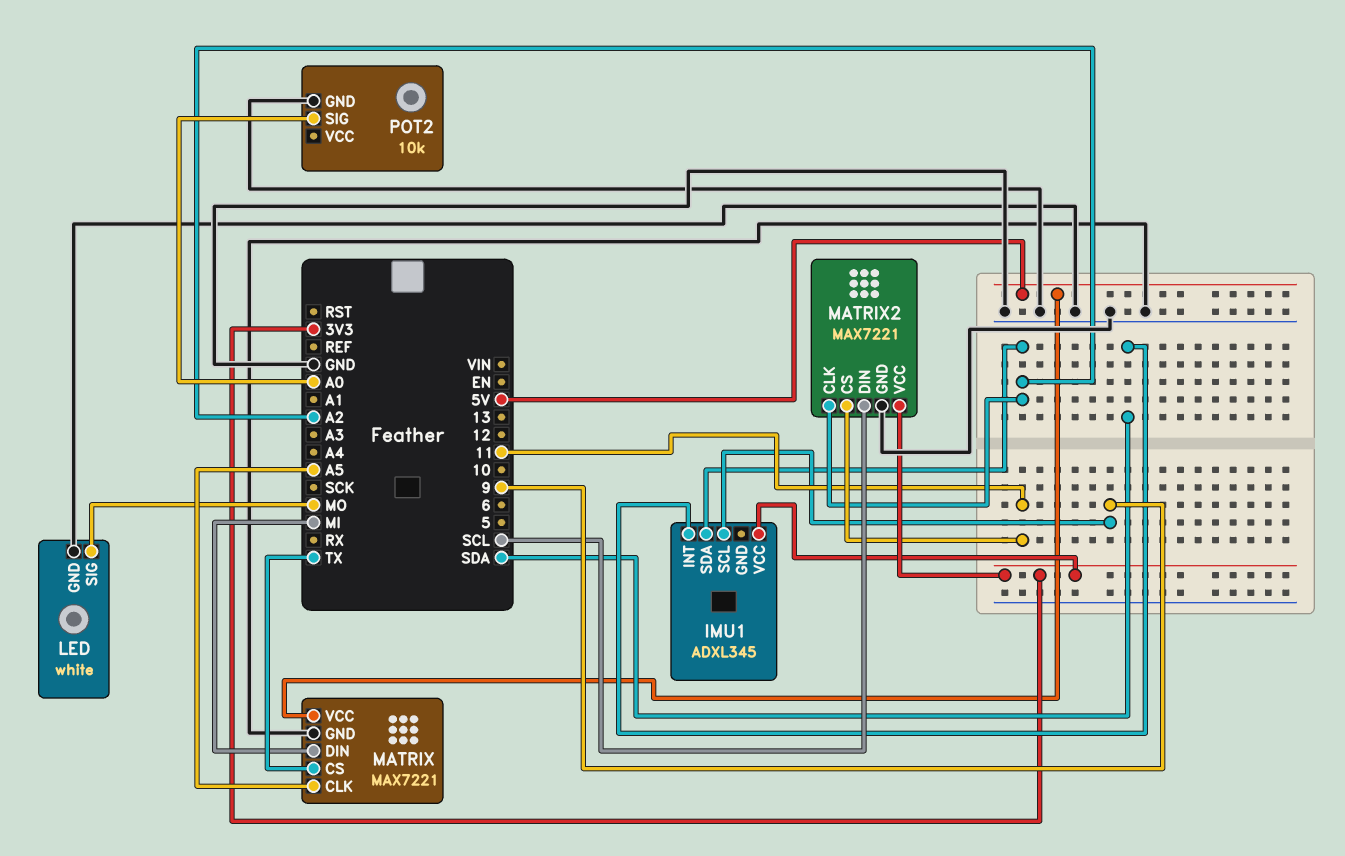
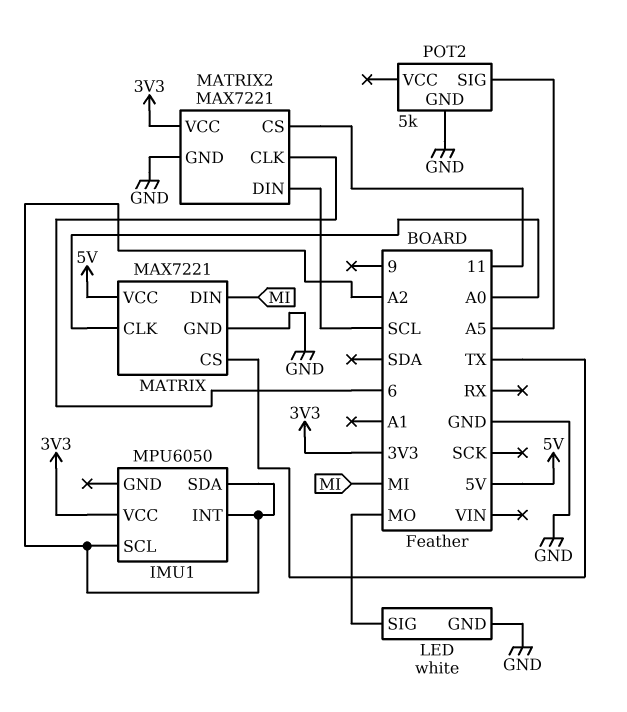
IMU1: ADXL345 -> MPU6050
IMU1 pin INT: SDA -> A2
IMU1 pin SCL: 9 -> A2
MATRIX pin CLK: A5 -> A0
MATRIX2 pin CLK: A2 -> 6
POT2: 10k -> 5k
POT2 pin SIG: A0 -> A5

